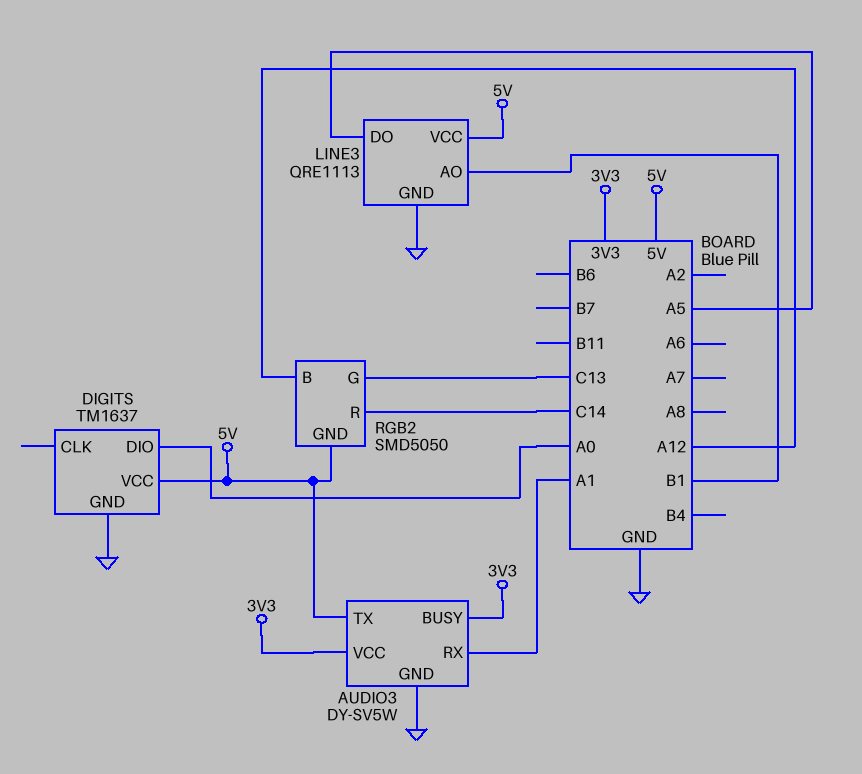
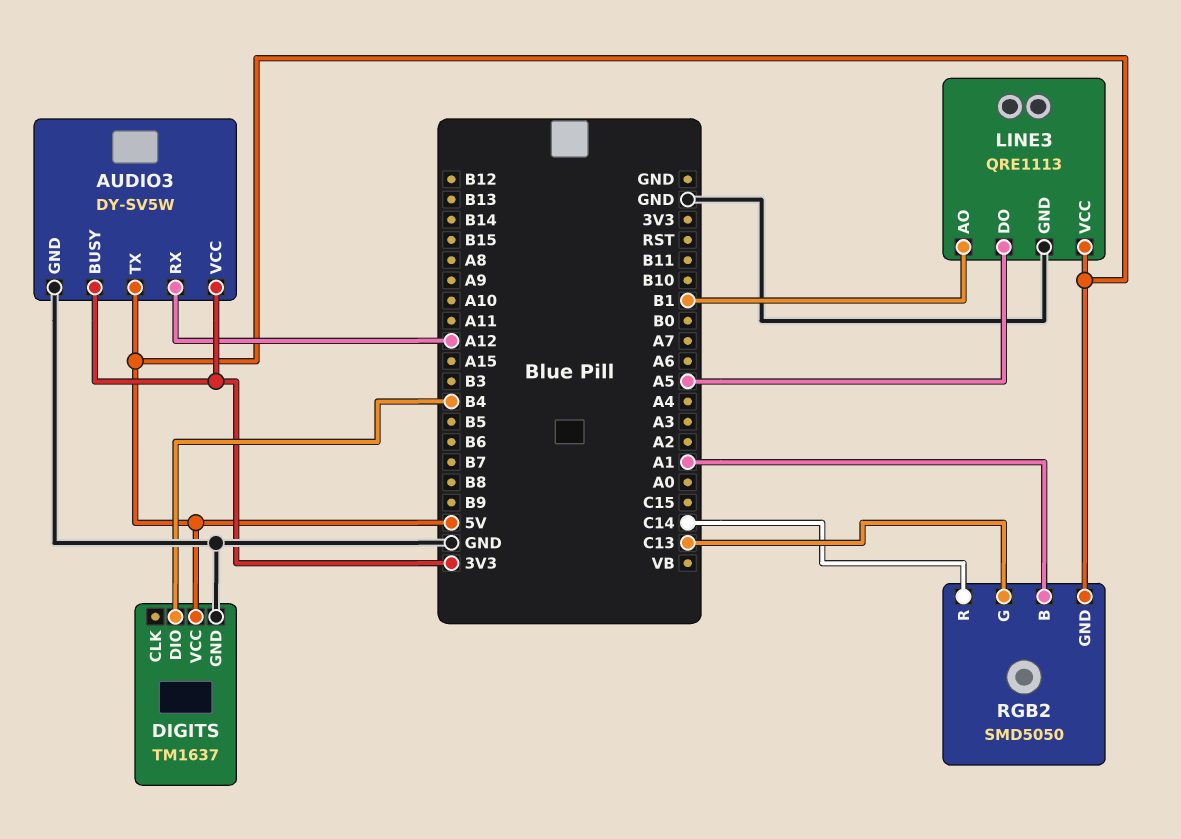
AUDIO3 pin RX: A1 -> A12
DIGITS pin DIO: A0 -> B4
RGB2 pin B: A12 -> A1

